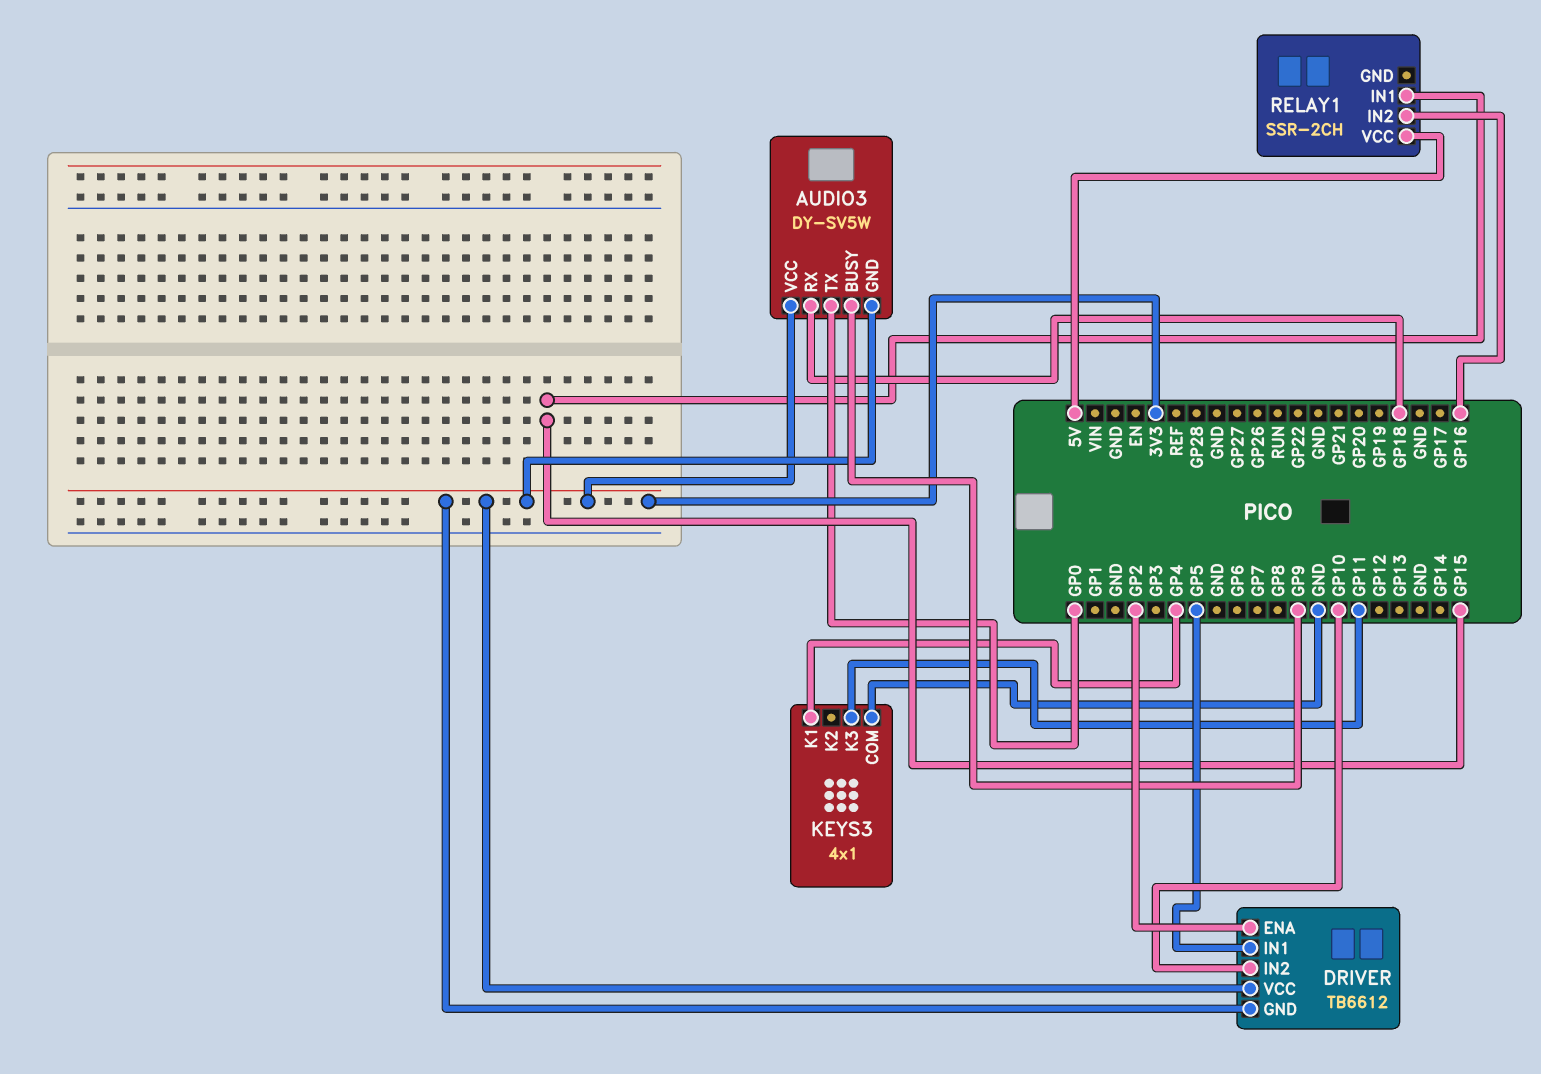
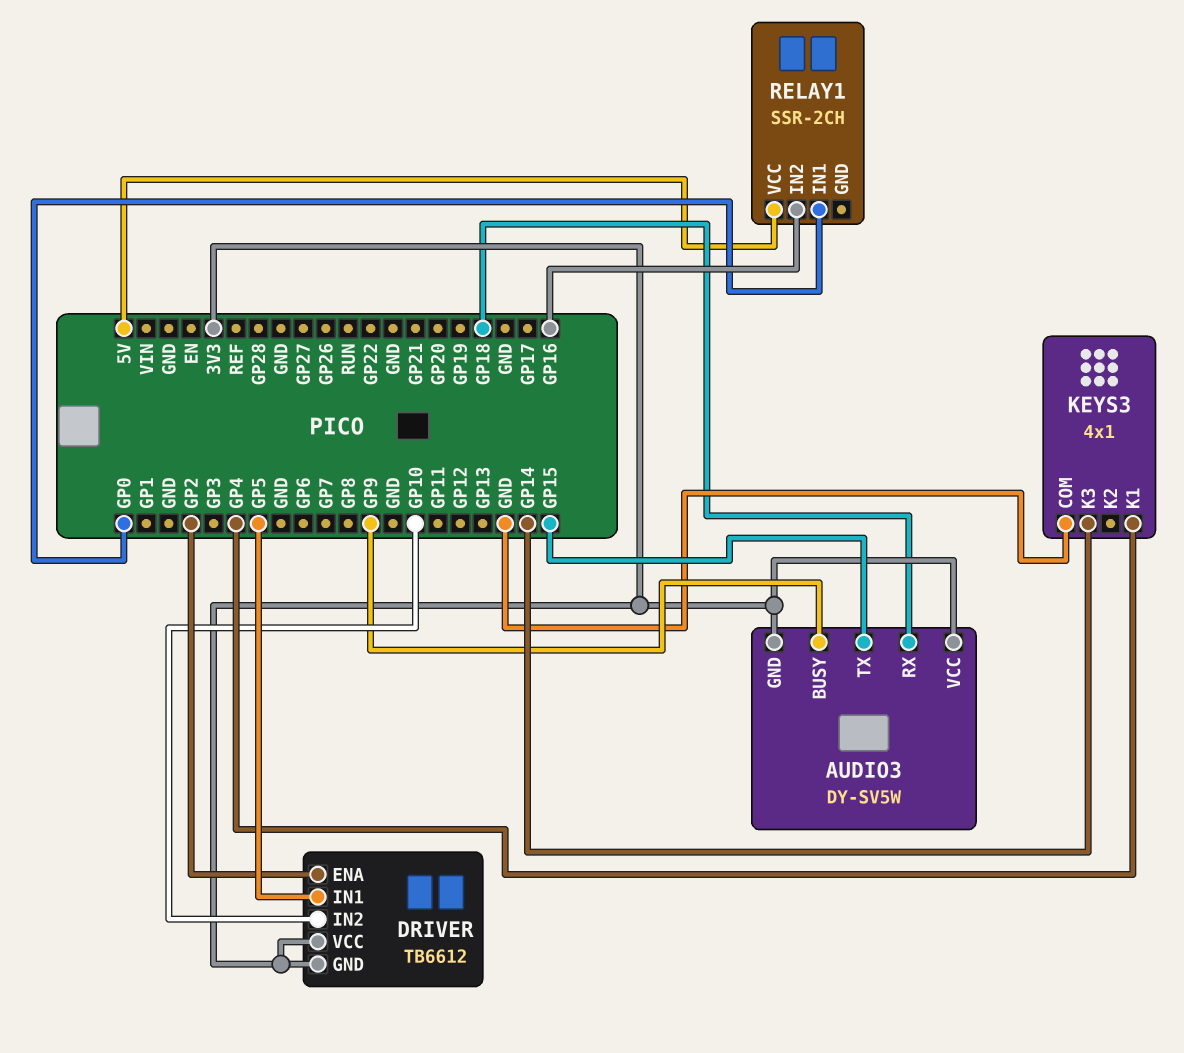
AUDIO3 pin TX: GP0 -> GP15
KEYS3 pin K3: GP11 -> GP14
RELAY1 pin IN1: GP15 -> GP0

